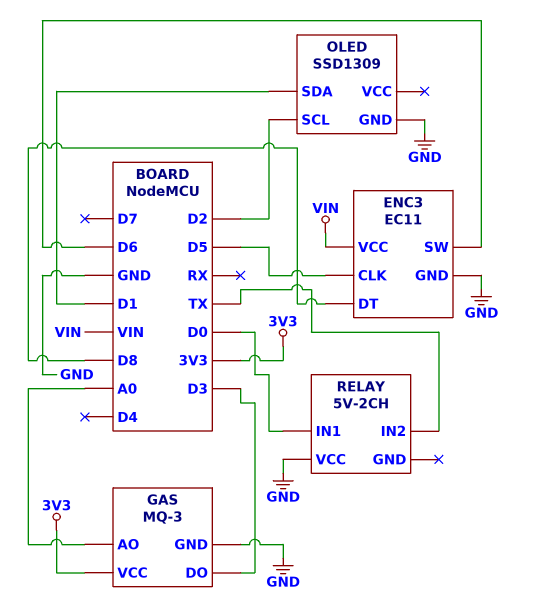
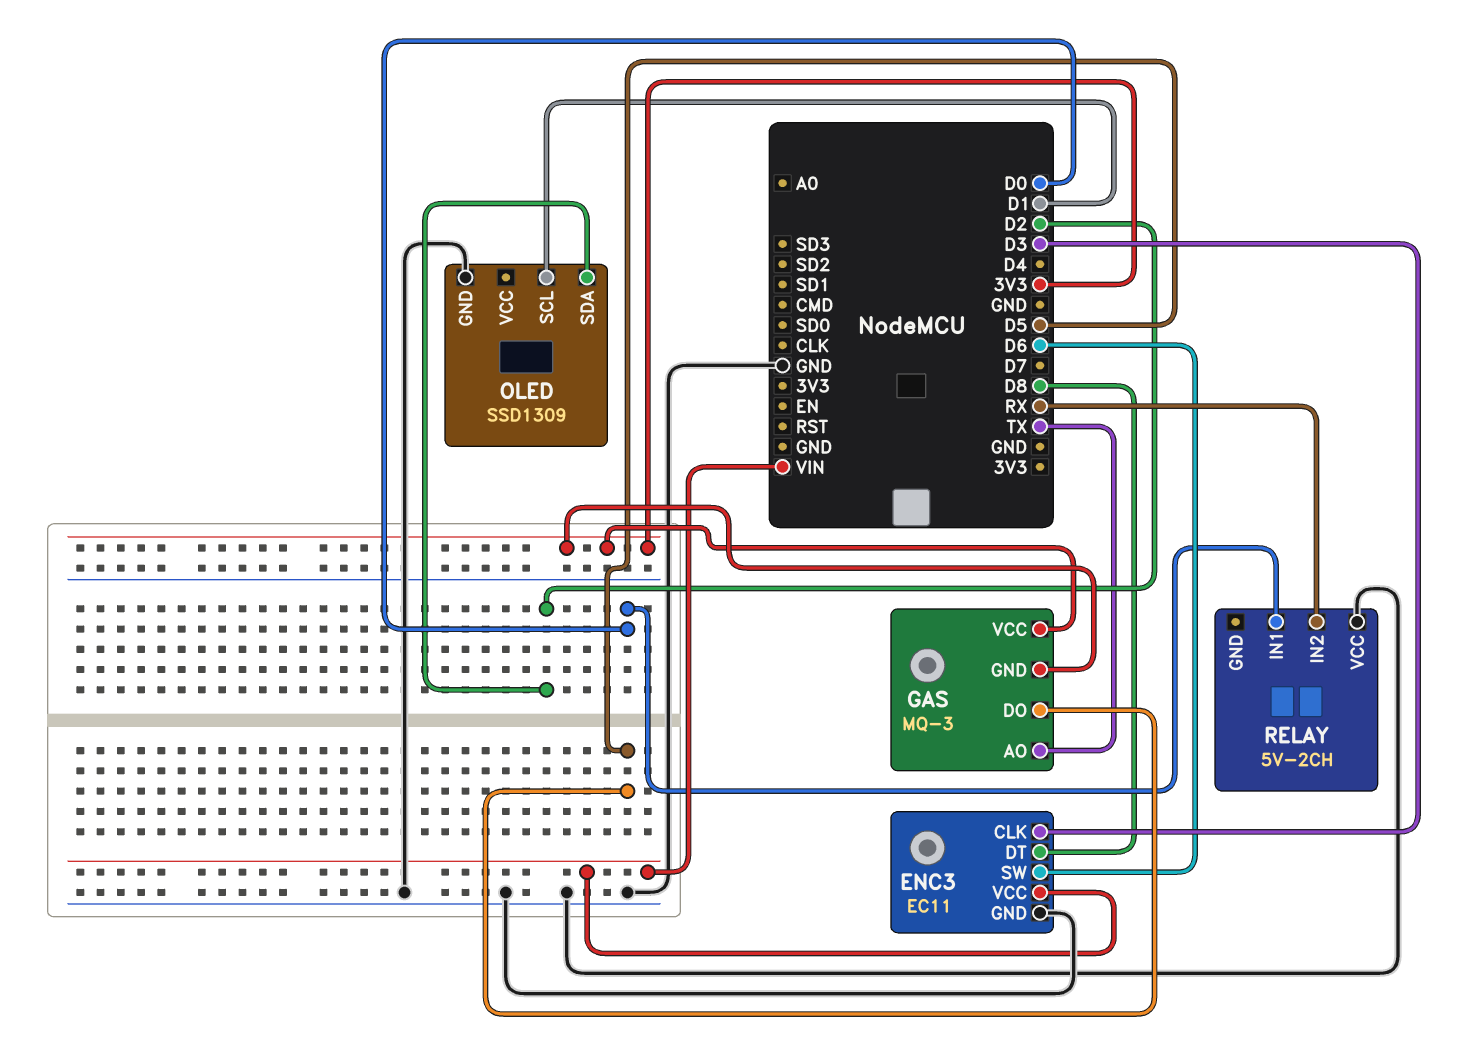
ENC3 pin CLK: D5 -> D3
GAS pin AO: A0 -> TX
GAS pin DO: D3 -> D5
GAS pin GND: GND -> 3V3
OLED pin SCL: D2 -> D1
OLED pin SDA: D1 -> D2
RELAY pin IN2: TX -> RX

